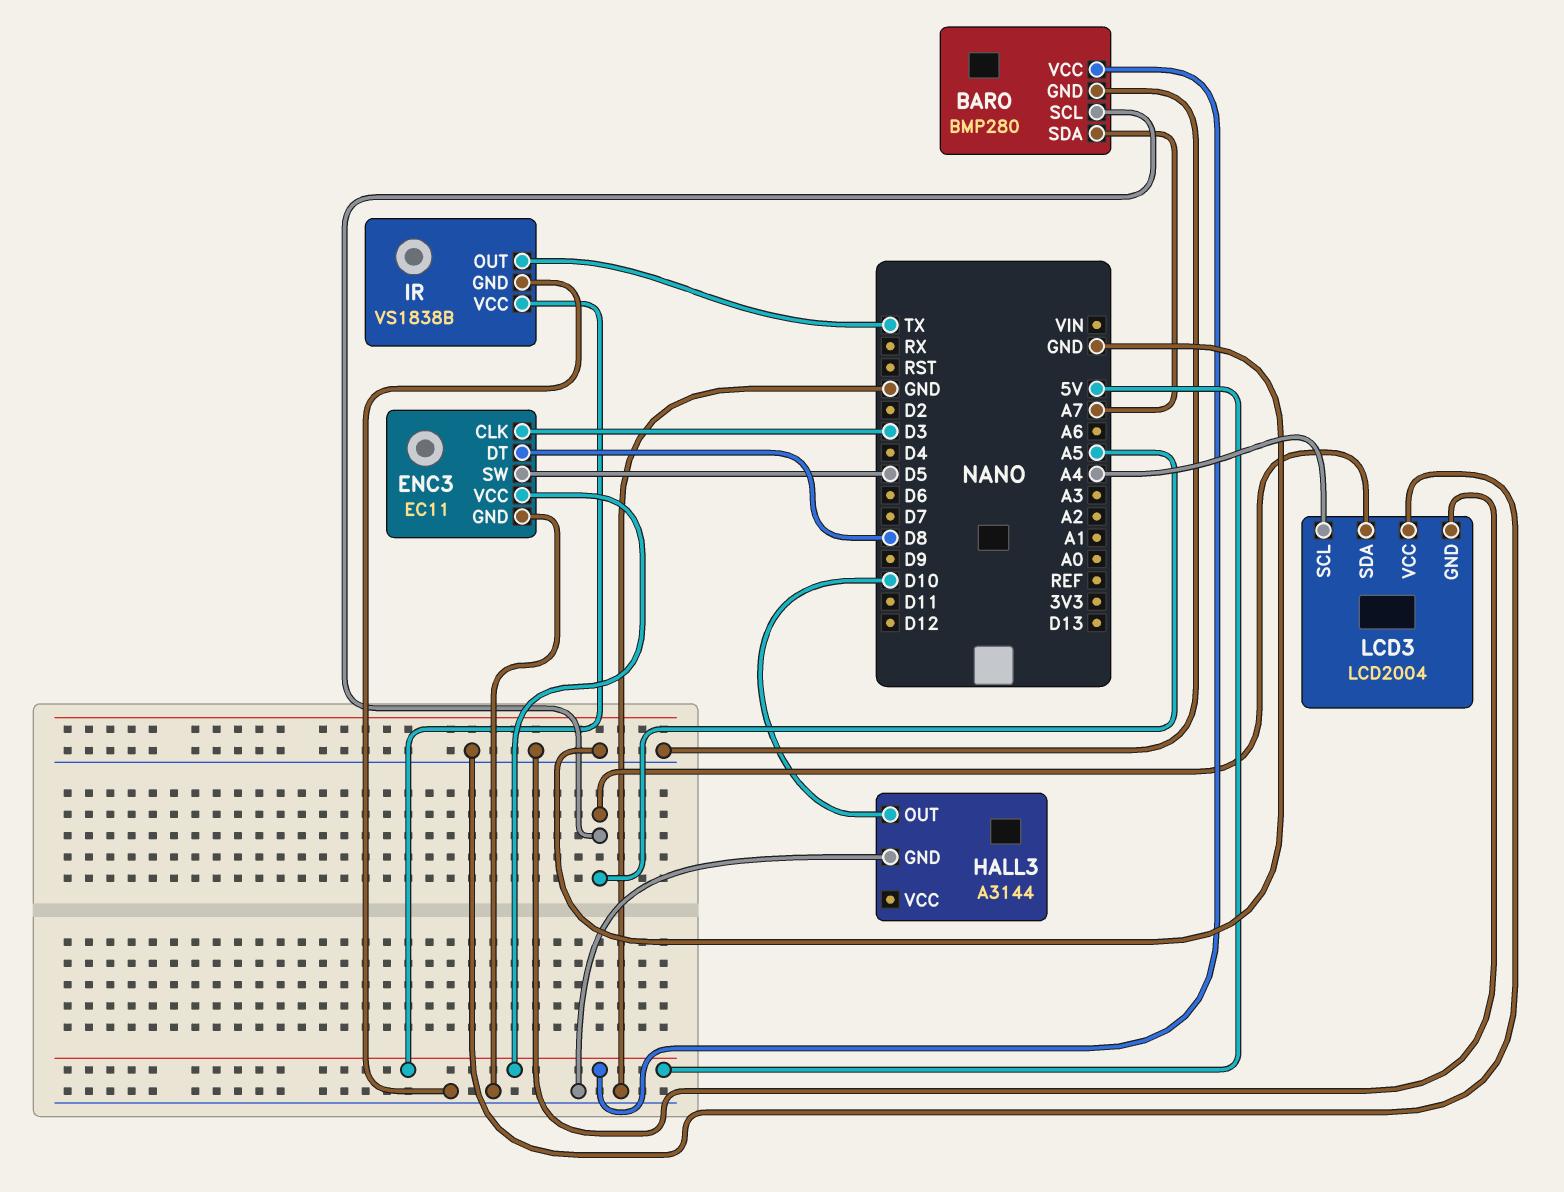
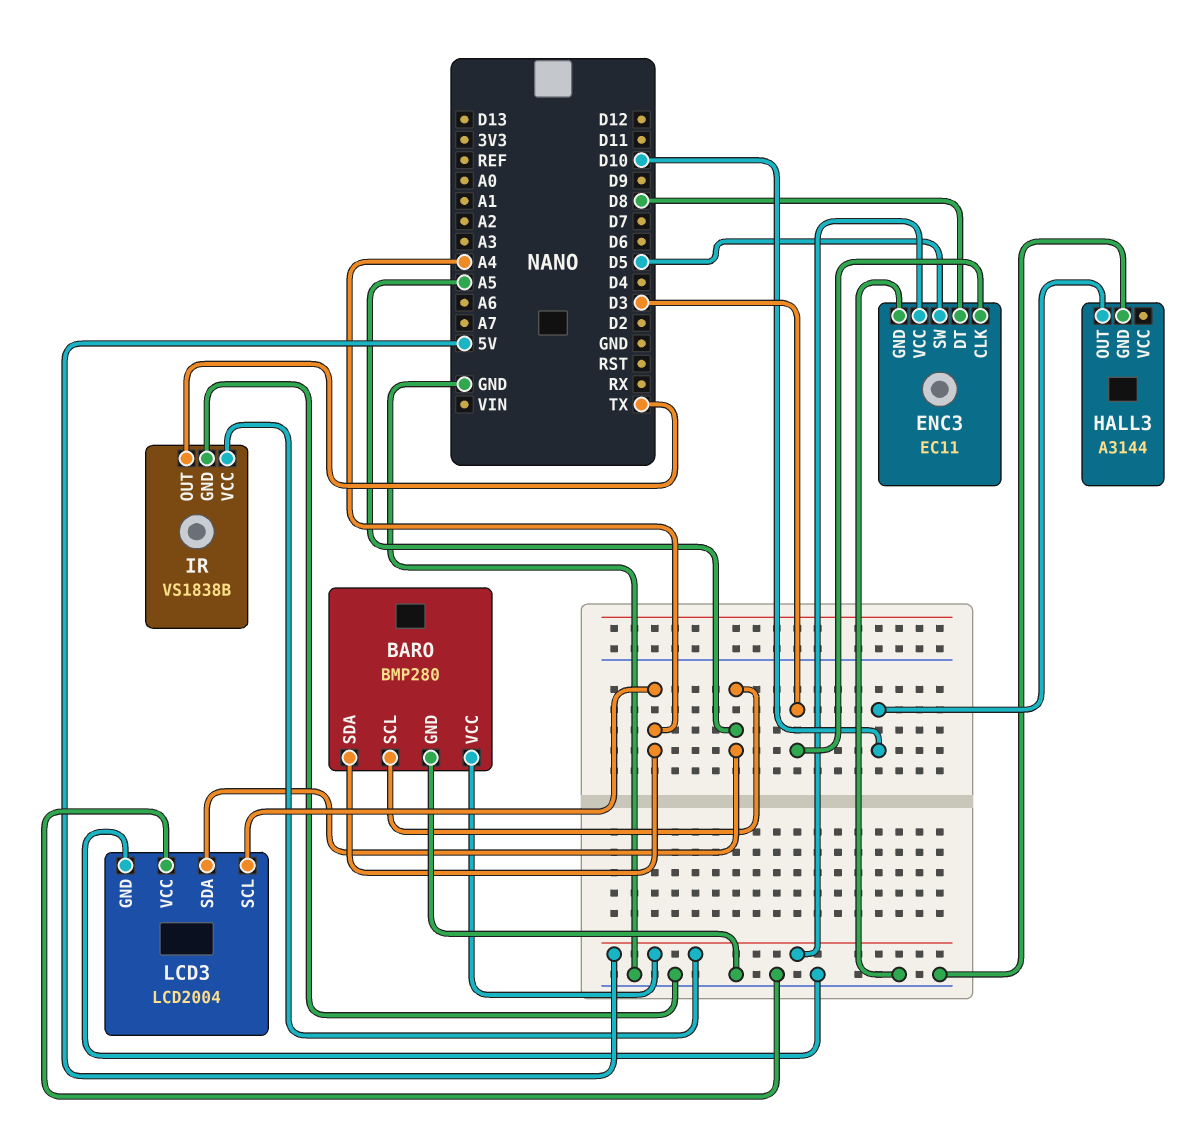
BARO pin SDA: A7 -> A4

